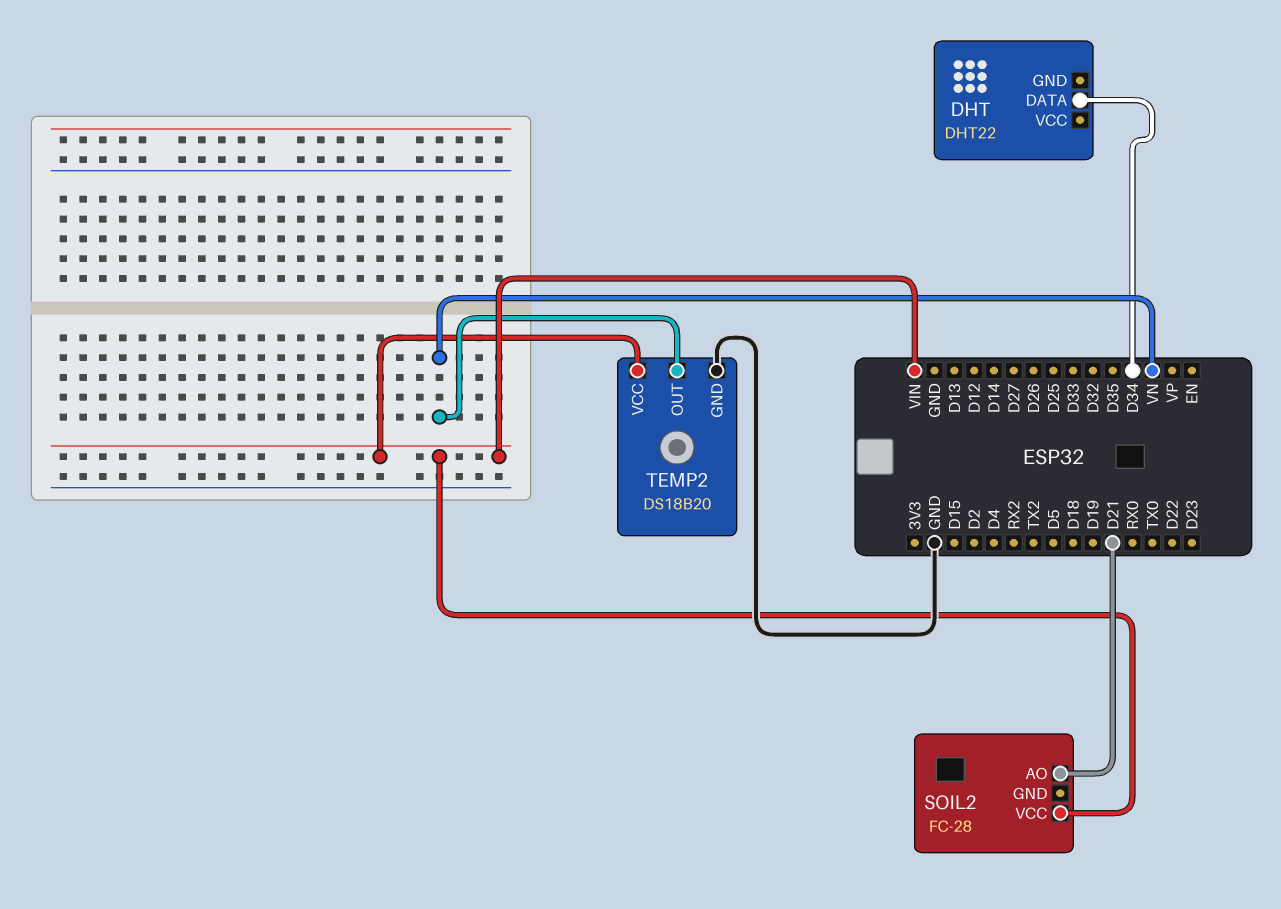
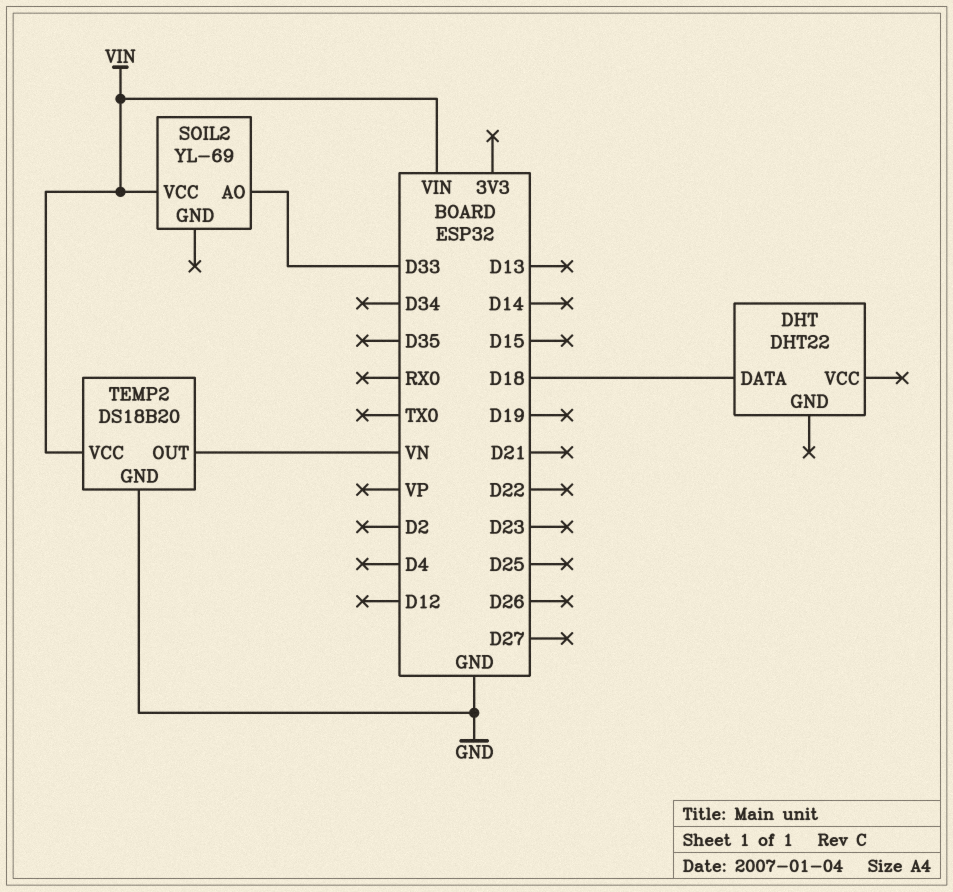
DHT pin DATA: D34 -> D18
SOIL2: FC-28 -> YL-69
SOIL2 pin AO: D21 -> D33

